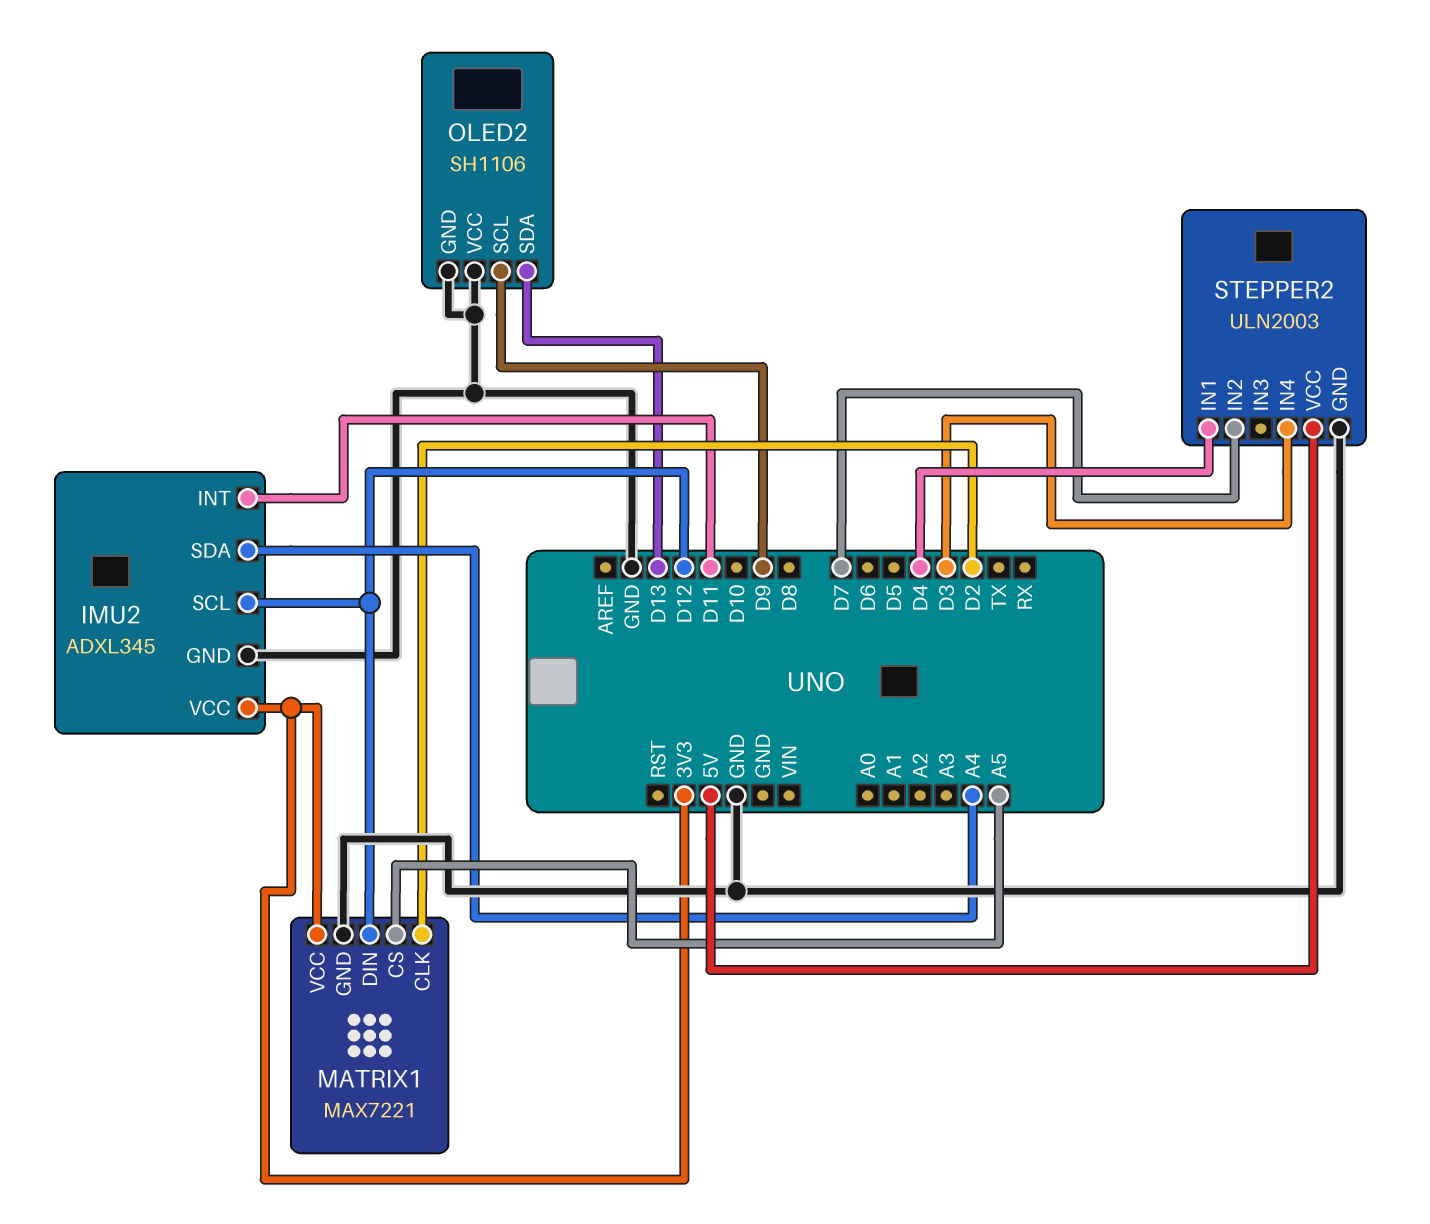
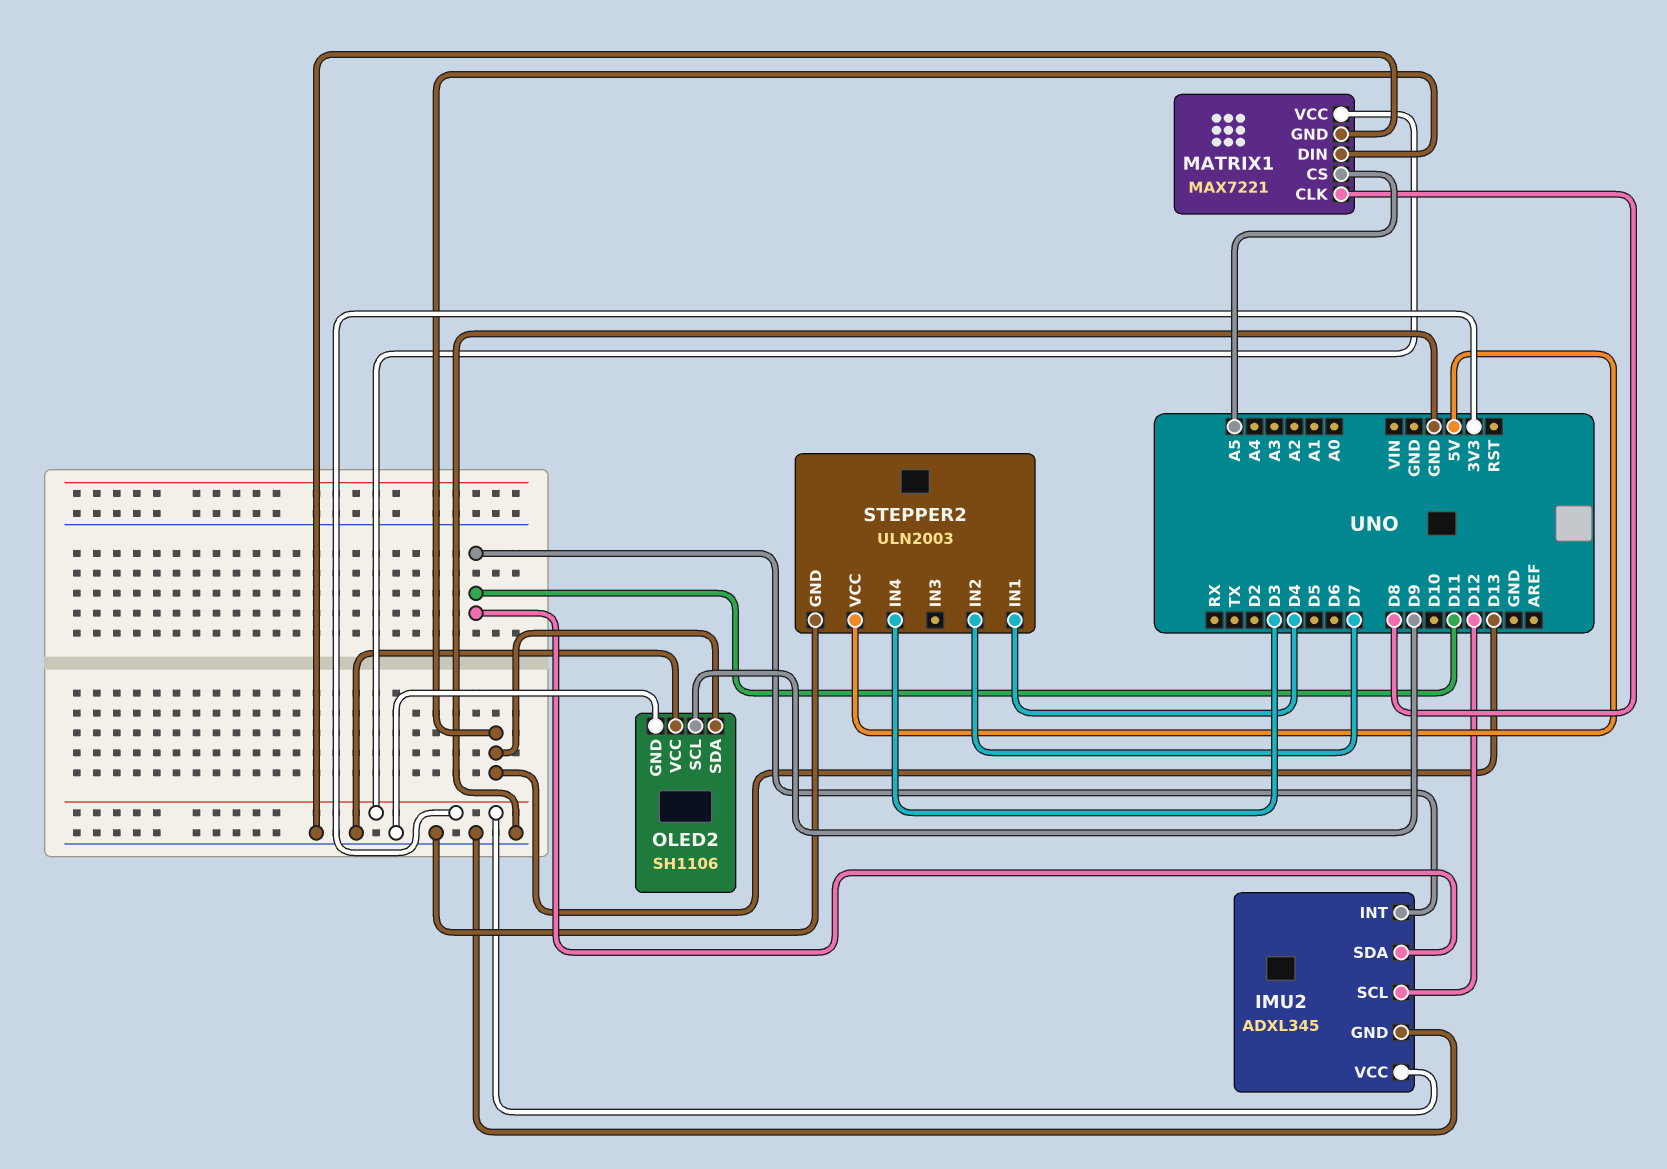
IMU2 pin SDA: A4 -> D11
MATRIX1 pin CLK: D2 -> D8
MATRIX1 pin DIN: D12 -> D13

